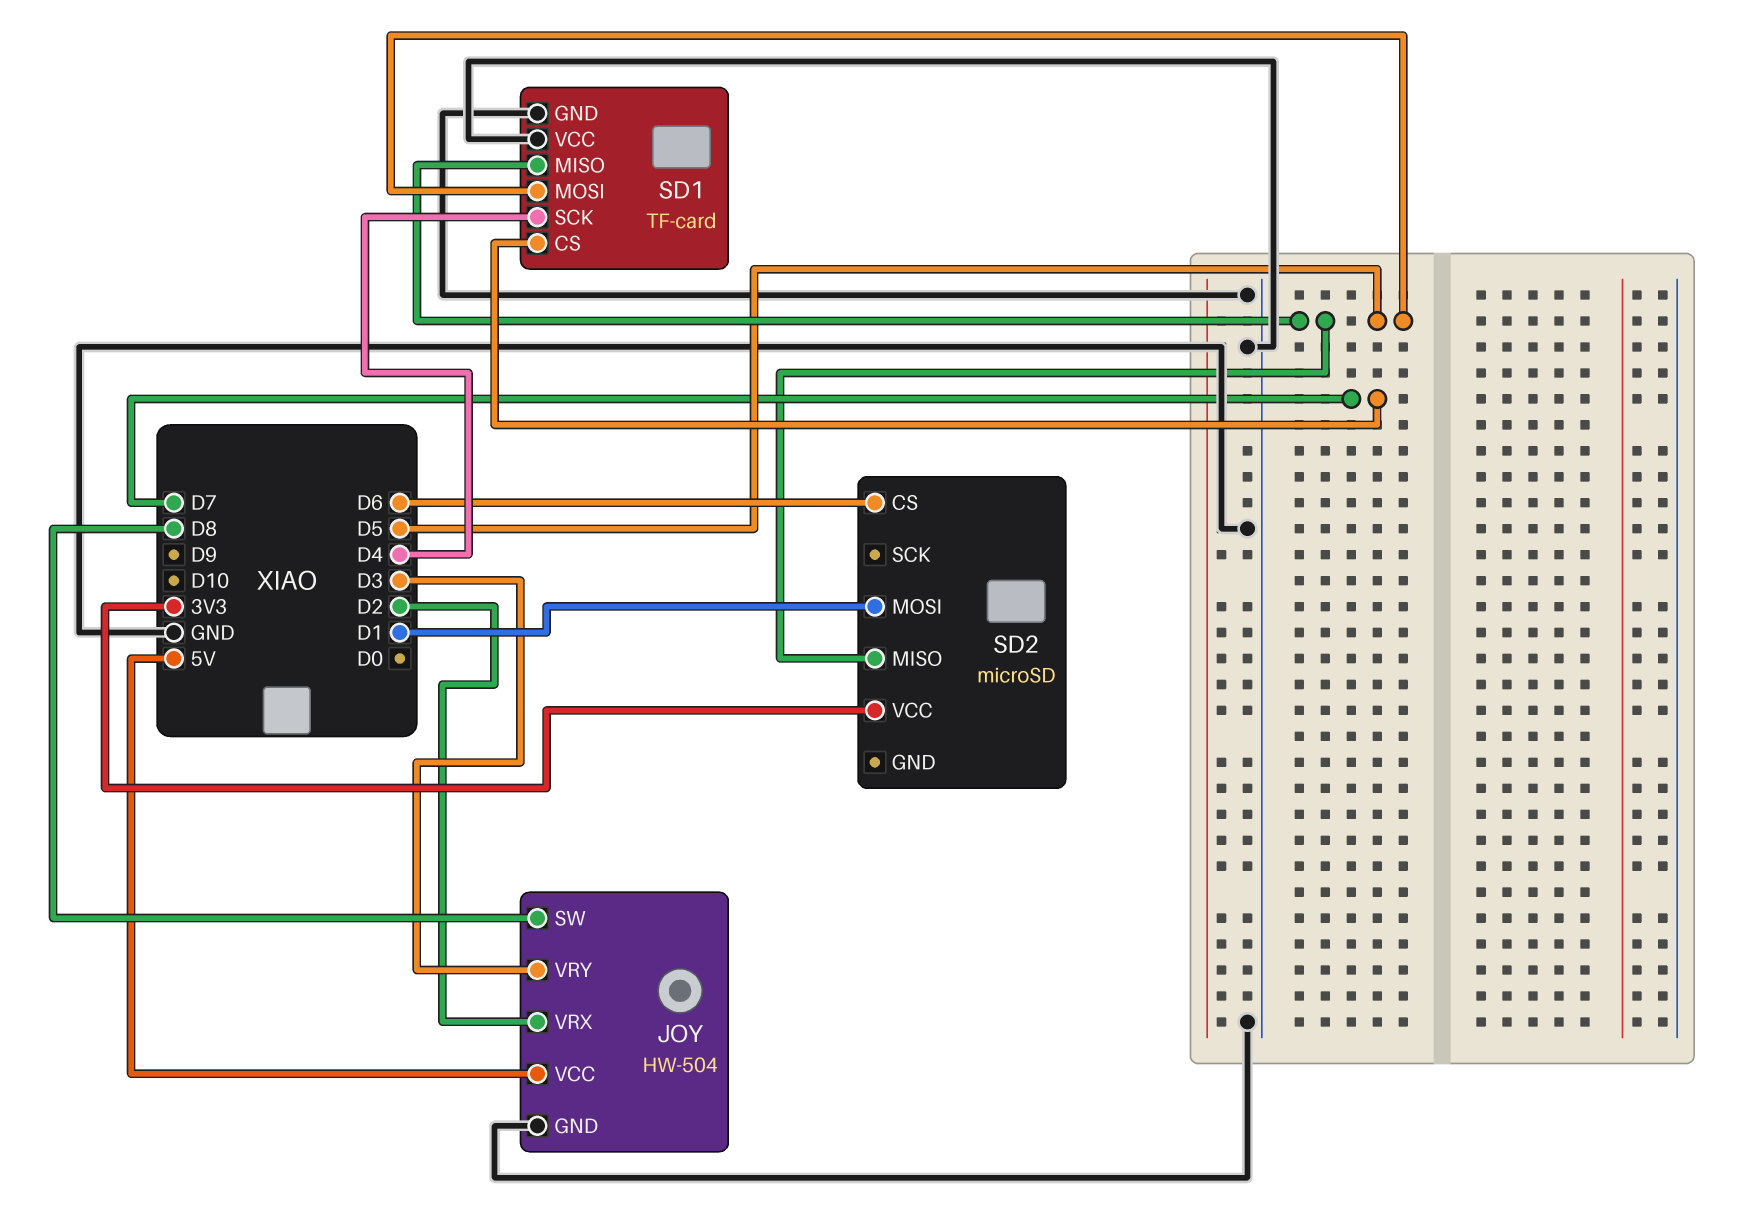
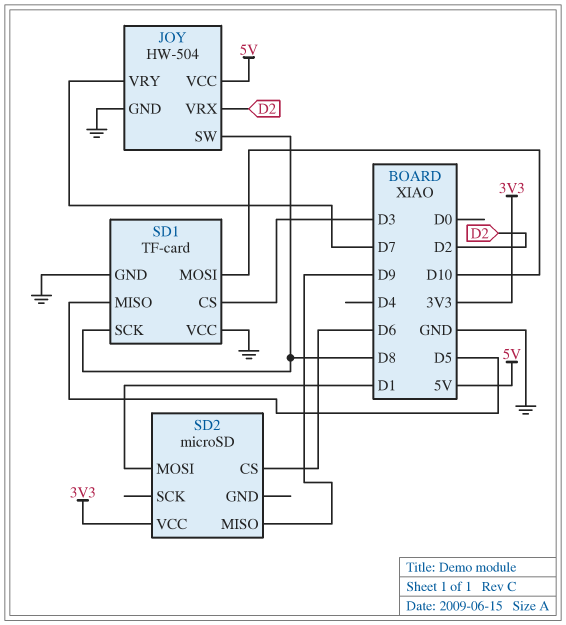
JOY pin VRY: D3 -> D7
SD1 pin CS: D7 -> D3
SD1 pin MOSI: D5 -> D10
SD1 pin SCK: D4 -> D8
SD2 pin MISO: D5 -> D9

